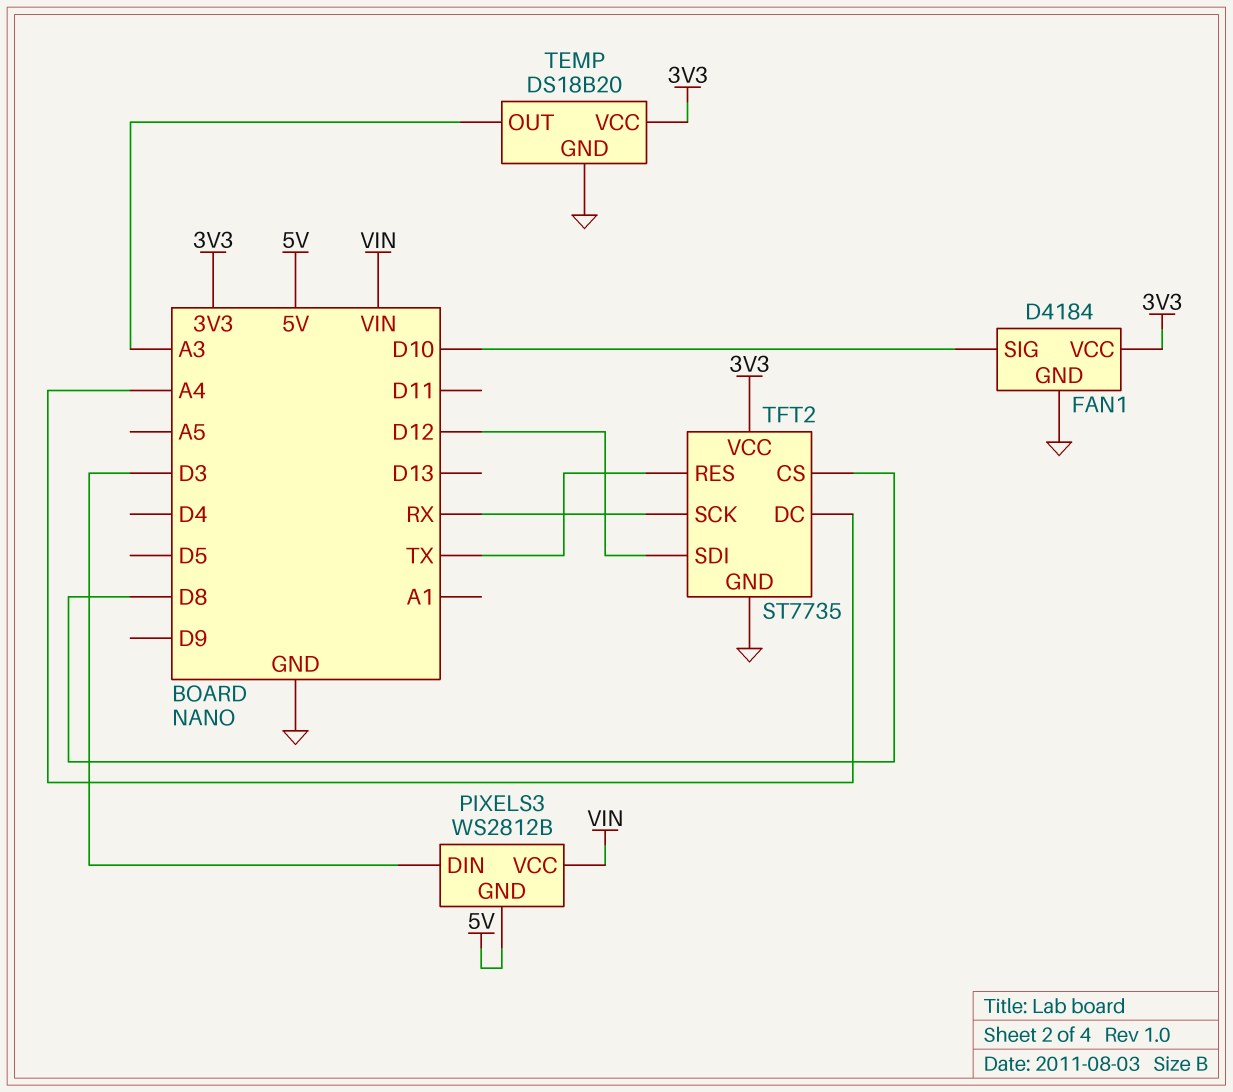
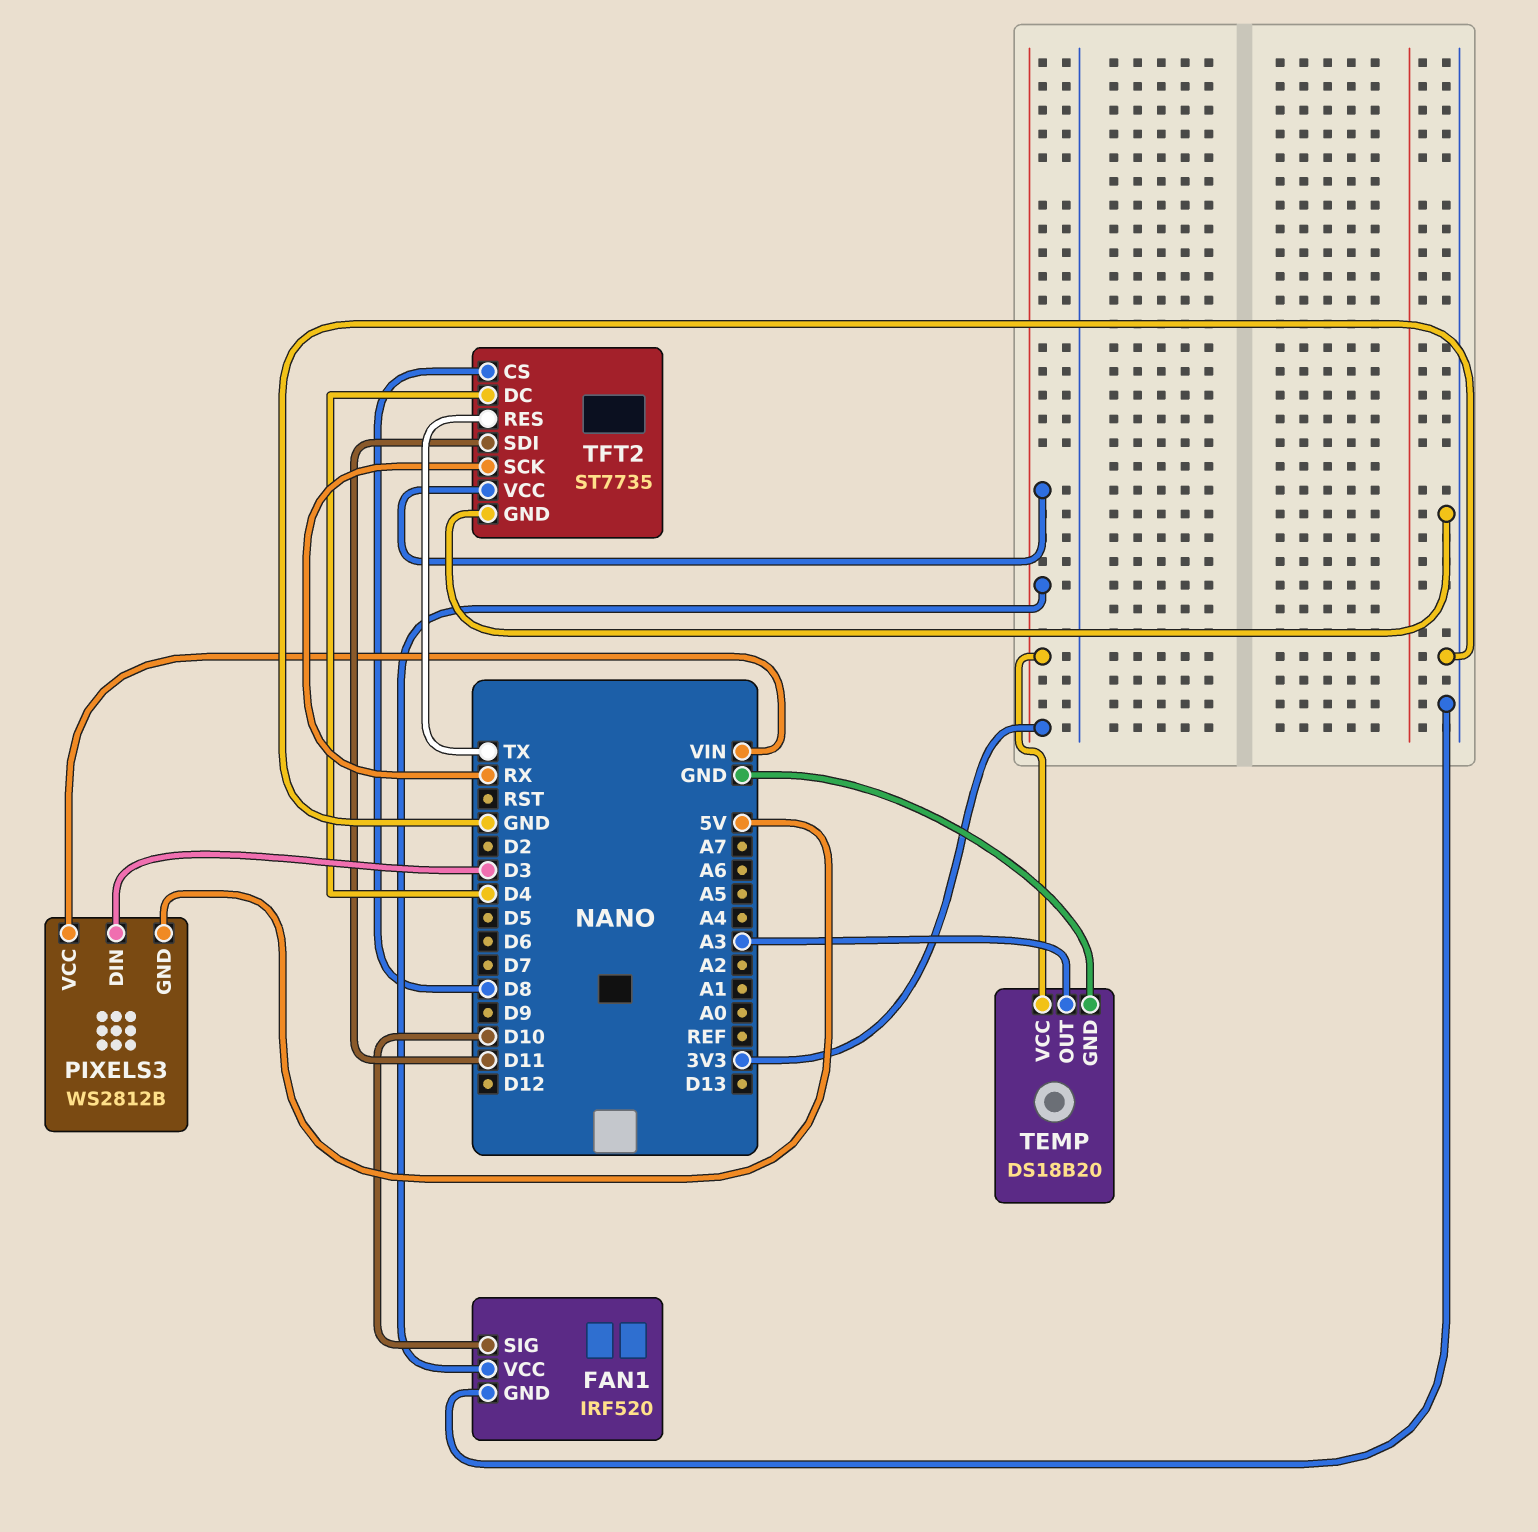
FAN1: D4184 -> IRF520
TFT2 pin DC: A4 -> D4
TFT2 pin SDI: D12 -> D11

